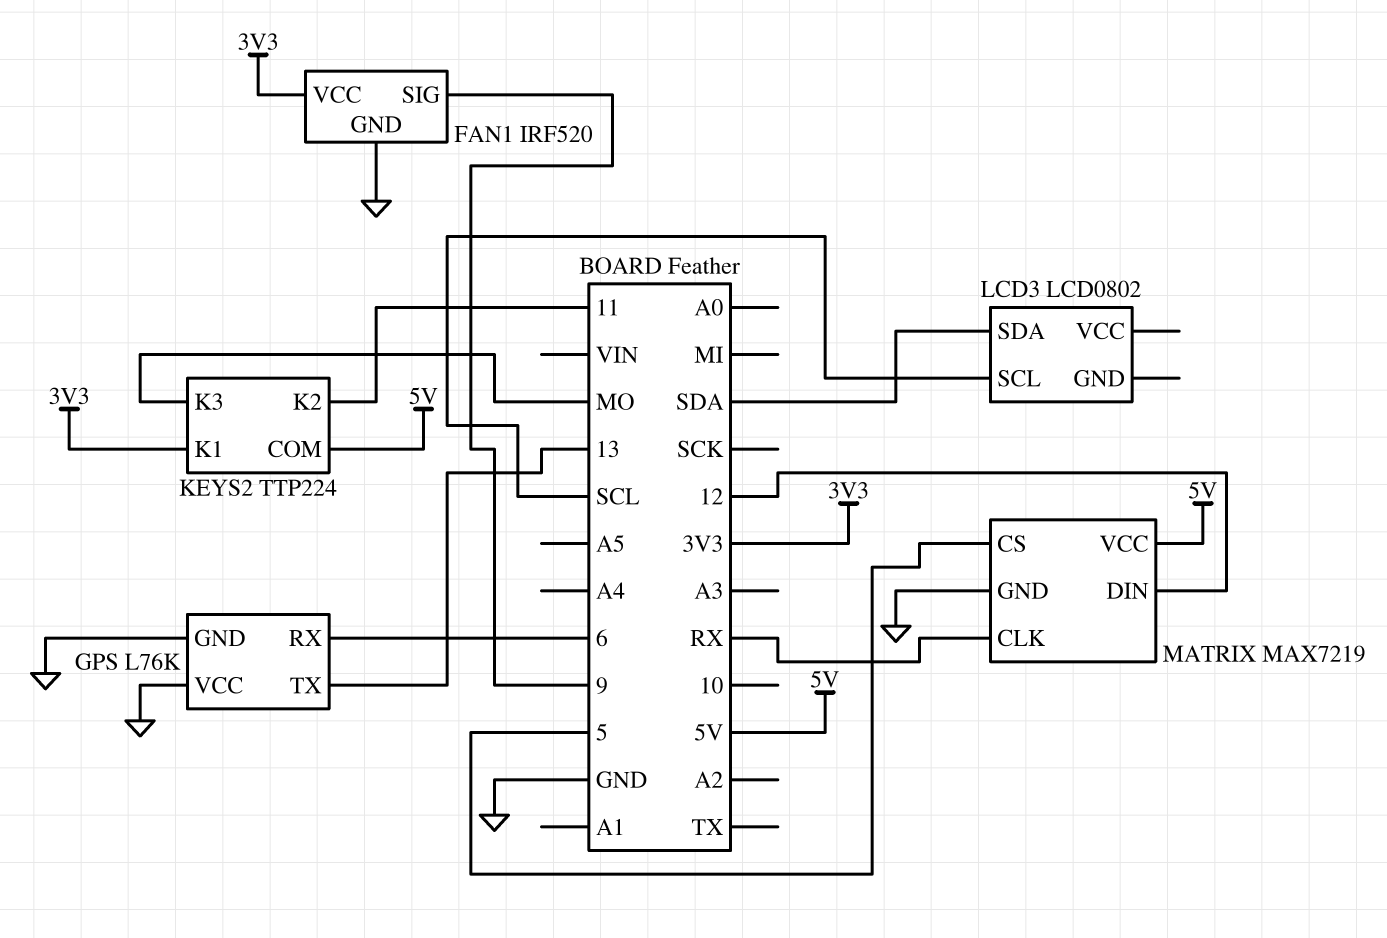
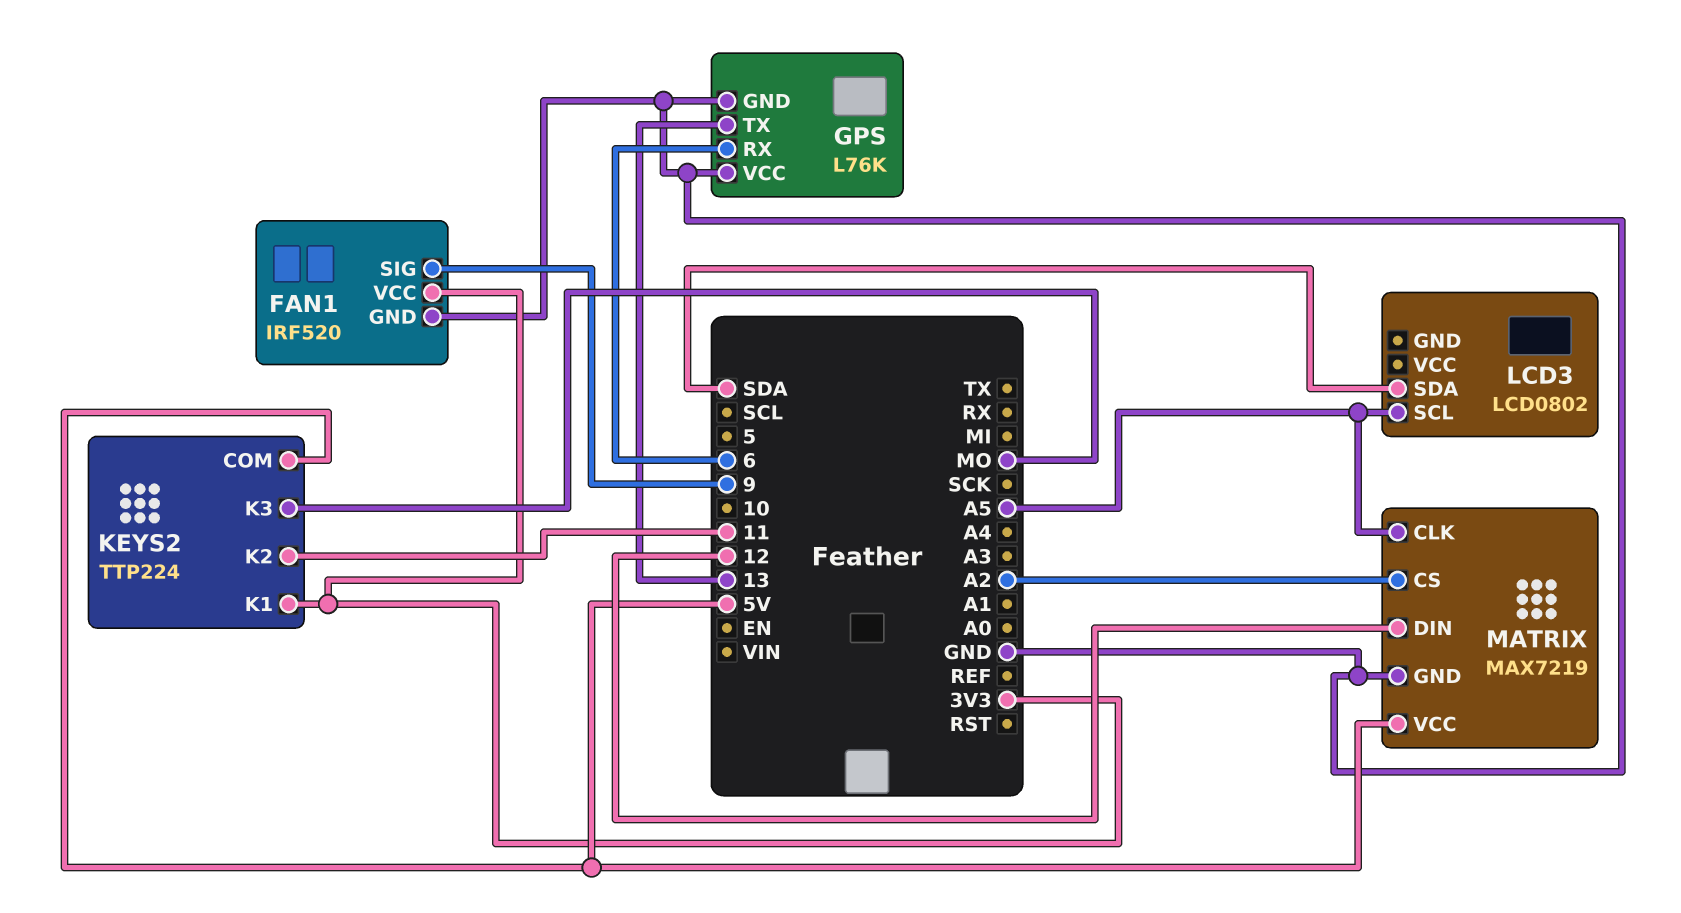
LCD3 pin SCL: SCL -> A5
MATRIX pin CLK: RX -> A5
MATRIX pin CS: 5 -> A2

